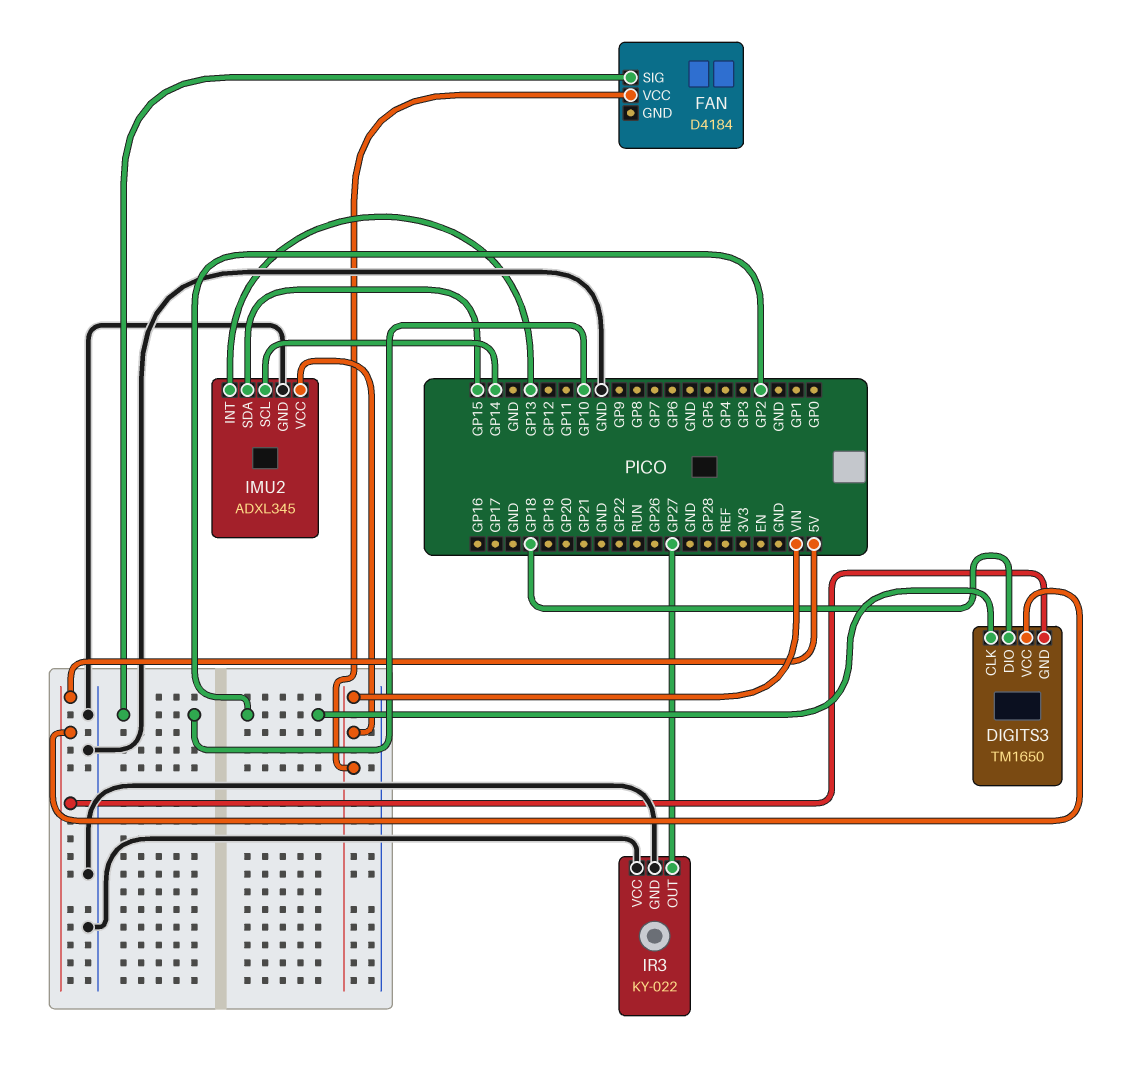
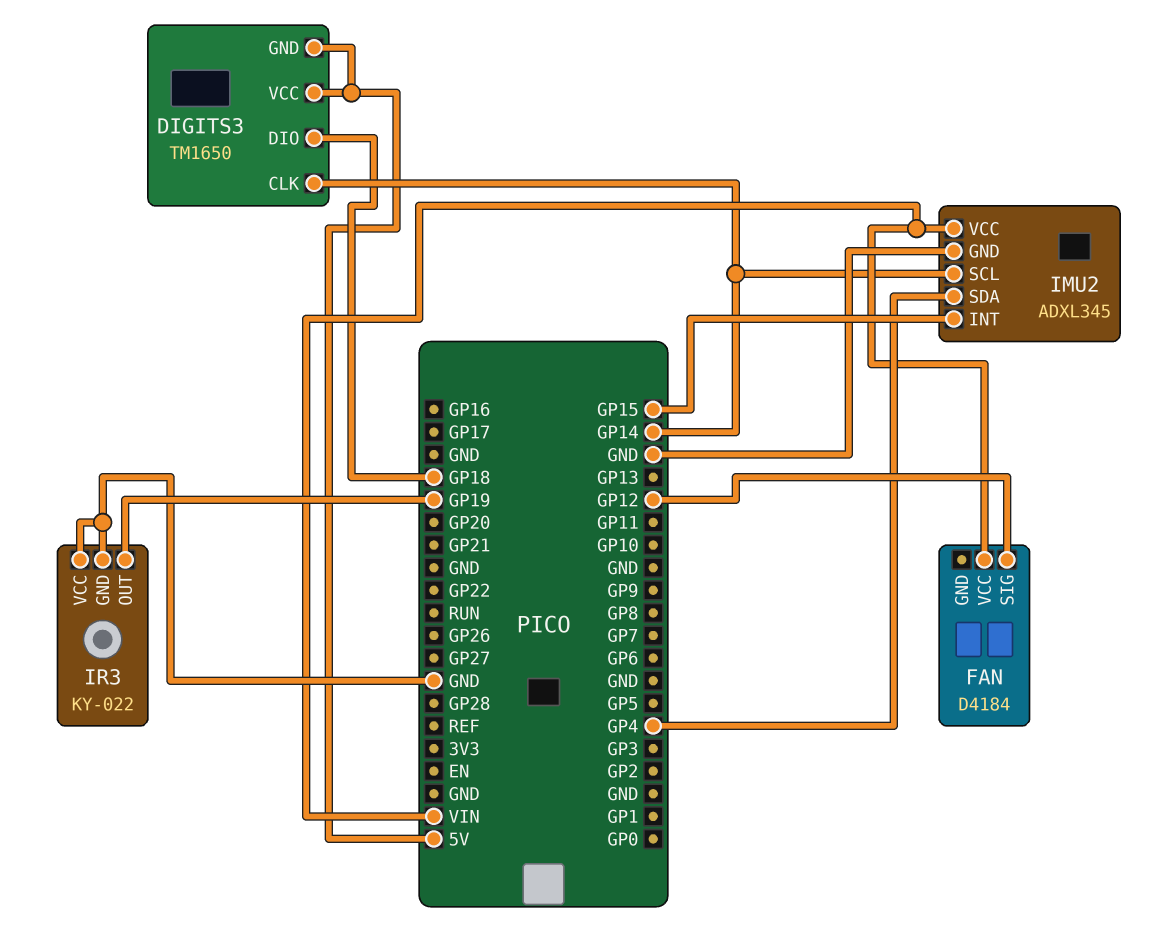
DIGITS3 pin CLK: GP2 -> GP14
FAN pin SIG: GP10 -> GP12
IMU2 pin INT: GP13 -> GP15
IMU2 pin SDA: GP15 -> GP4
IR3 pin OUT: GP27 -> GP19

